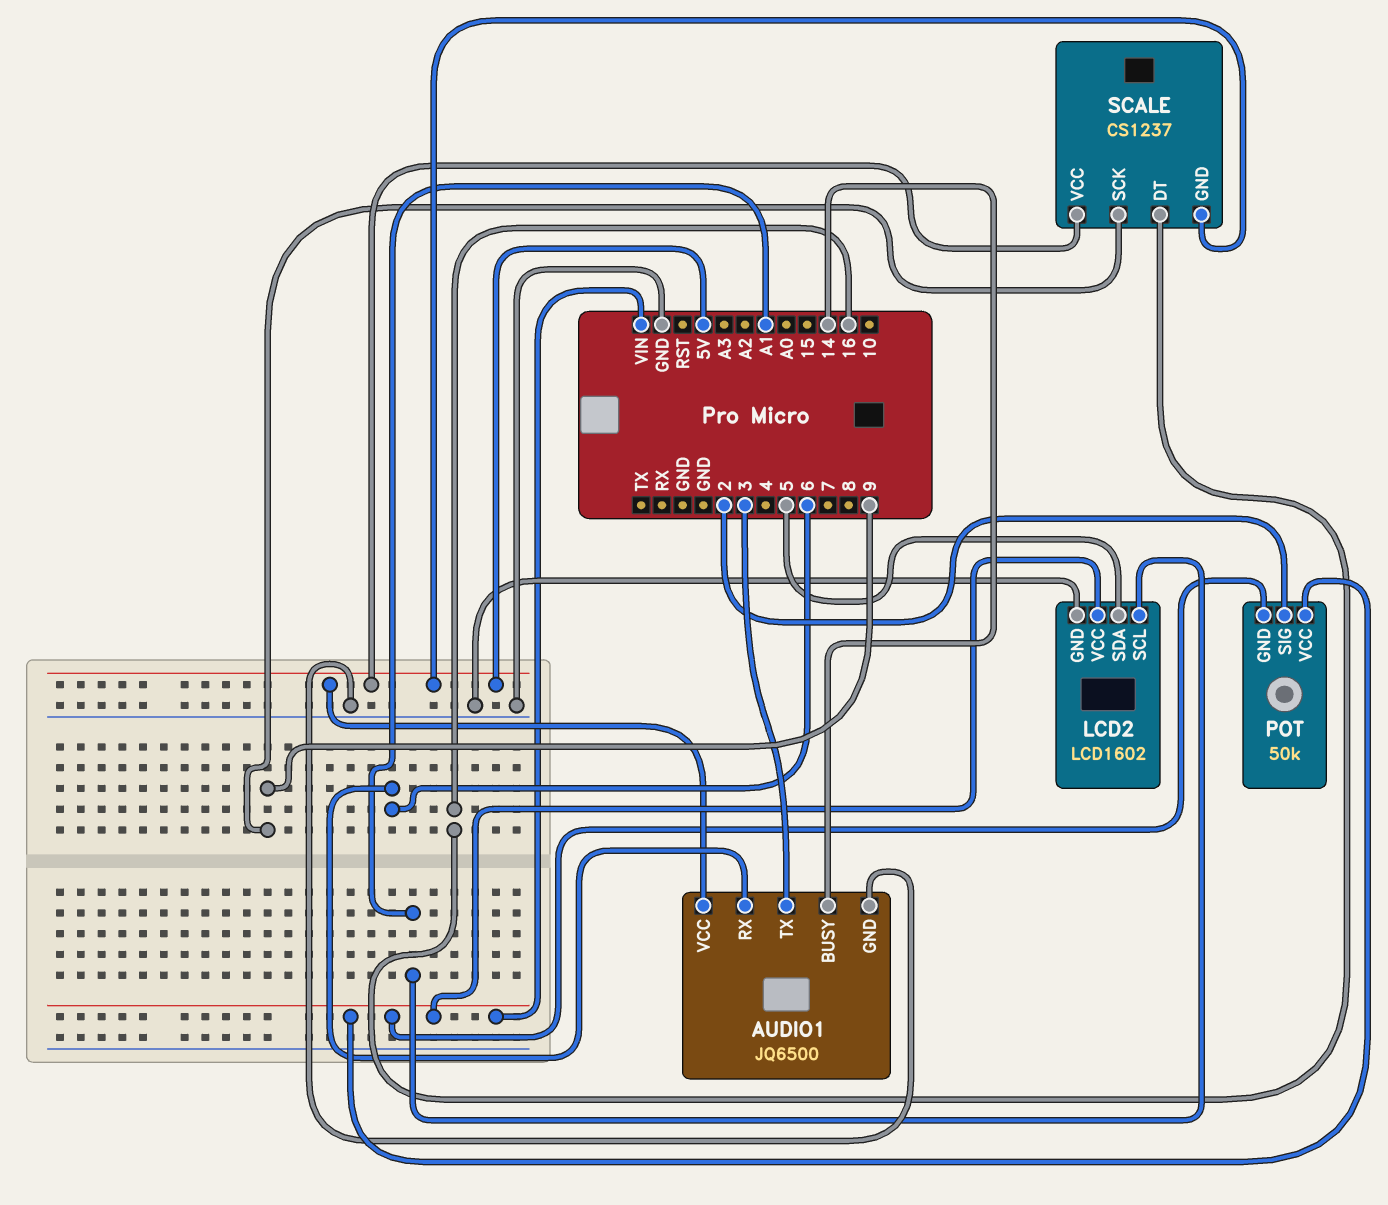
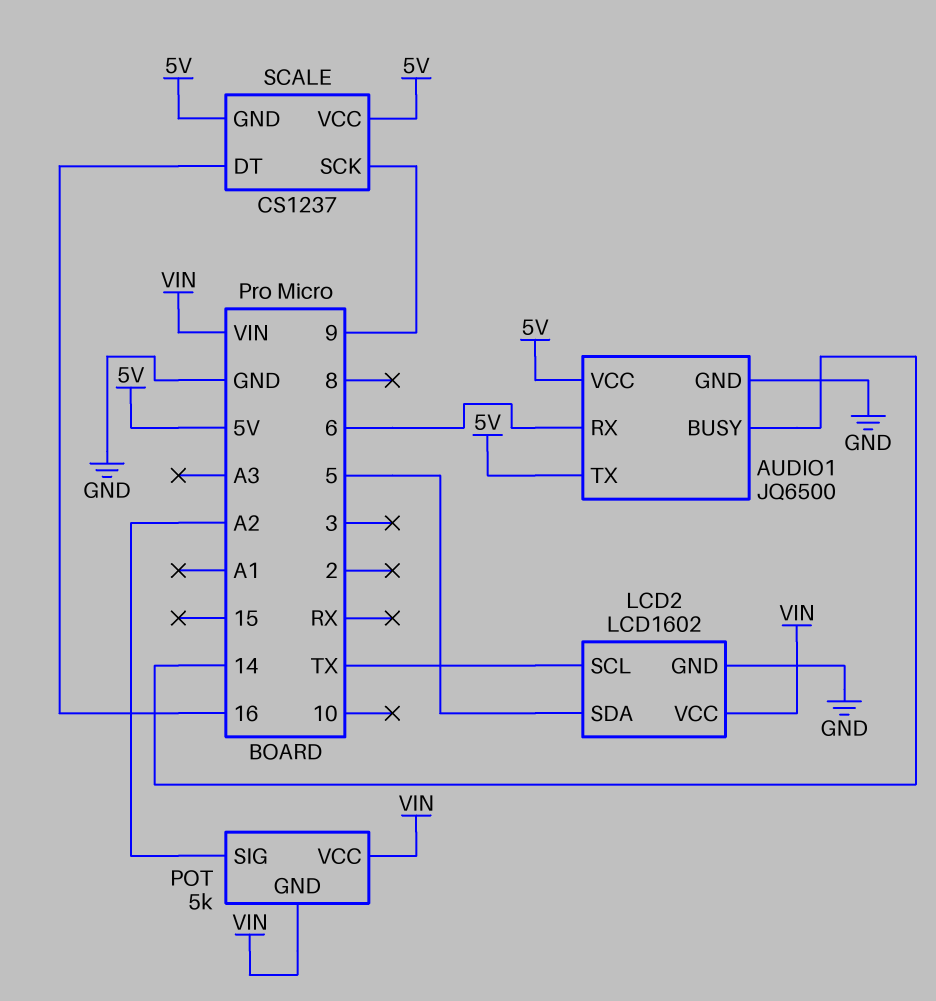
AUDIO1 pin TX: 3 -> 5V
LCD2 pin SCL: A1 -> TX
POT: 50k -> 5k
POT pin SIG: 2 -> A2

